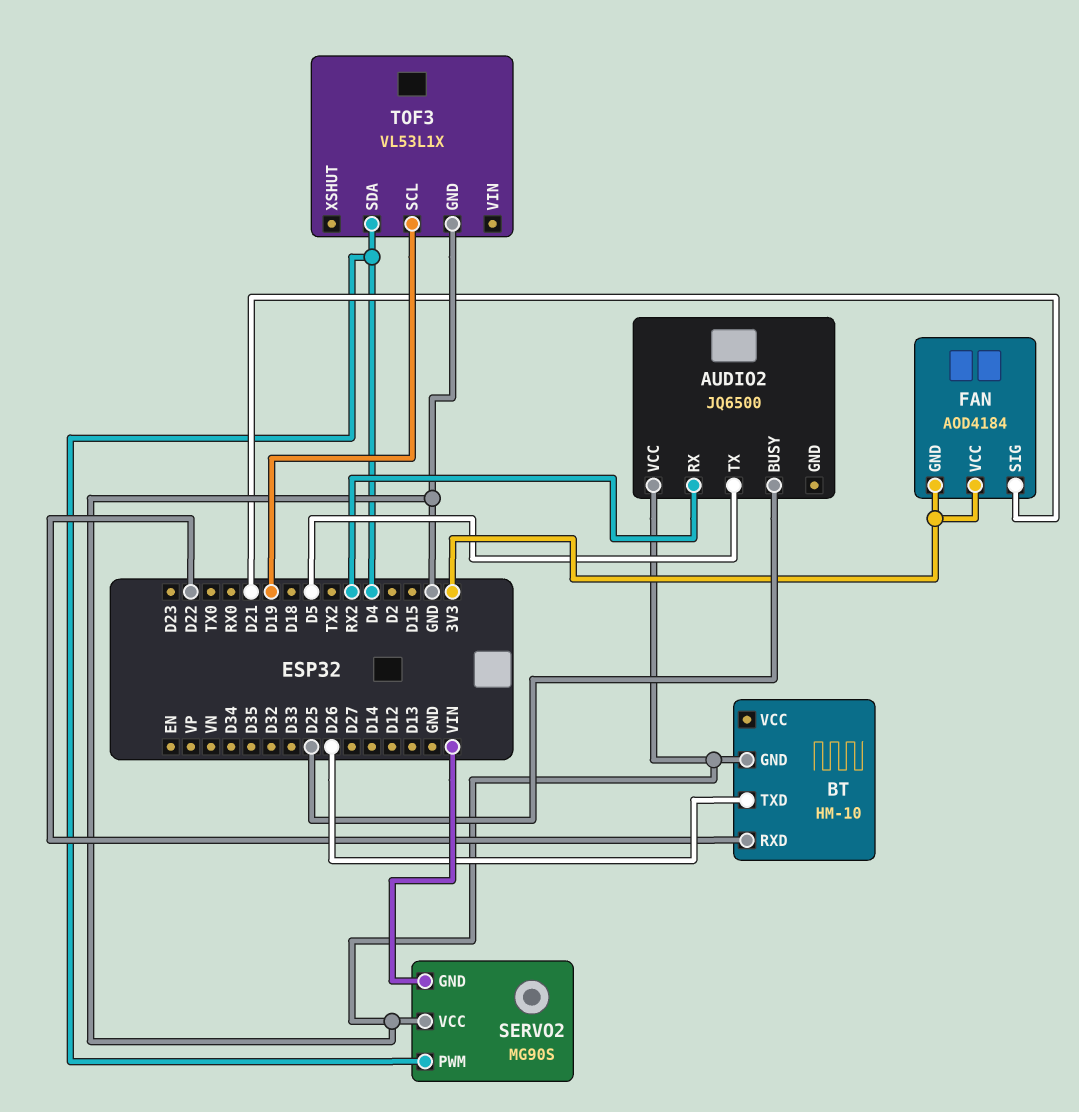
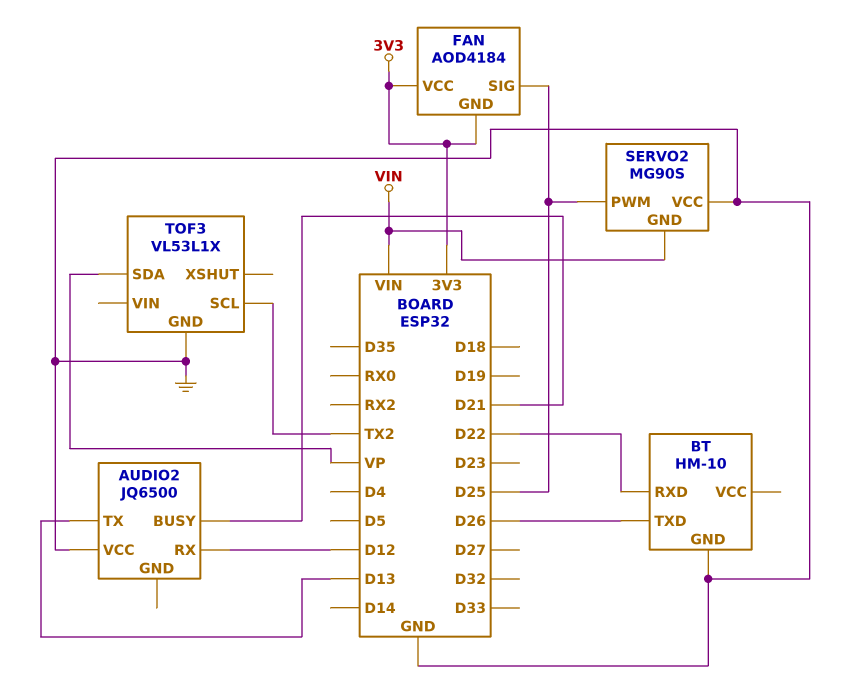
AUDIO2 pin BUSY: D25 -> D21
AUDIO2 pin RX: RX2 -> D12
AUDIO2 pin TX: D5 -> D13
FAN pin SIG: D21 -> D25
SERVO2 pin PWM: D4 -> D25
TOF3 pin SCL: D19 -> TX2
TOF3 pin SDA: D4 -> VP

